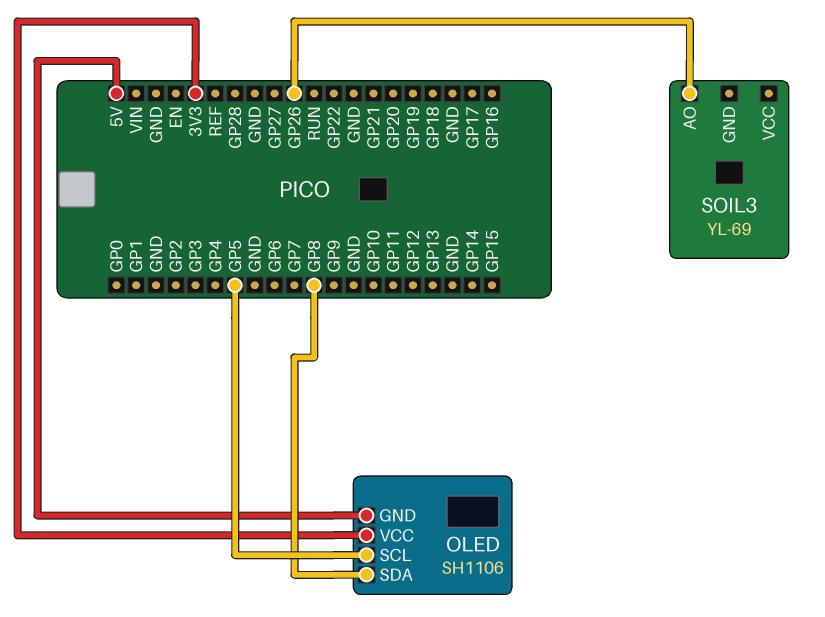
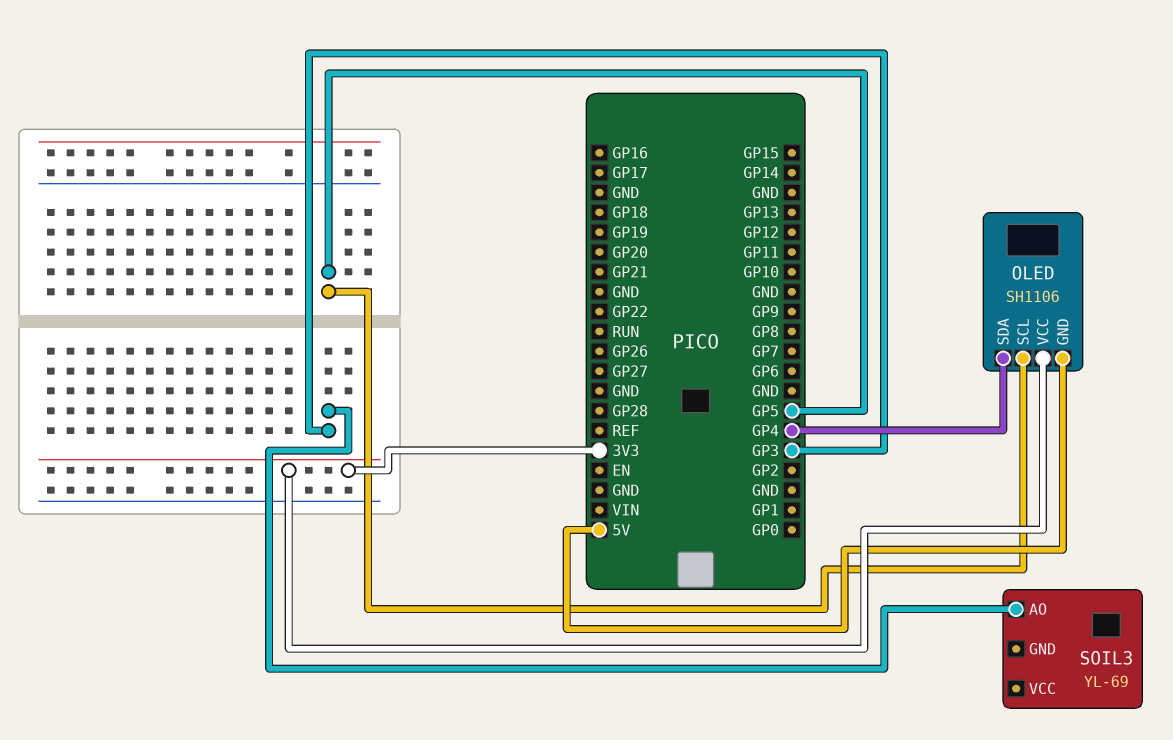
OLED pin SDA: GP8 -> GP4
SOIL3 pin AO: GP26 -> GP3

